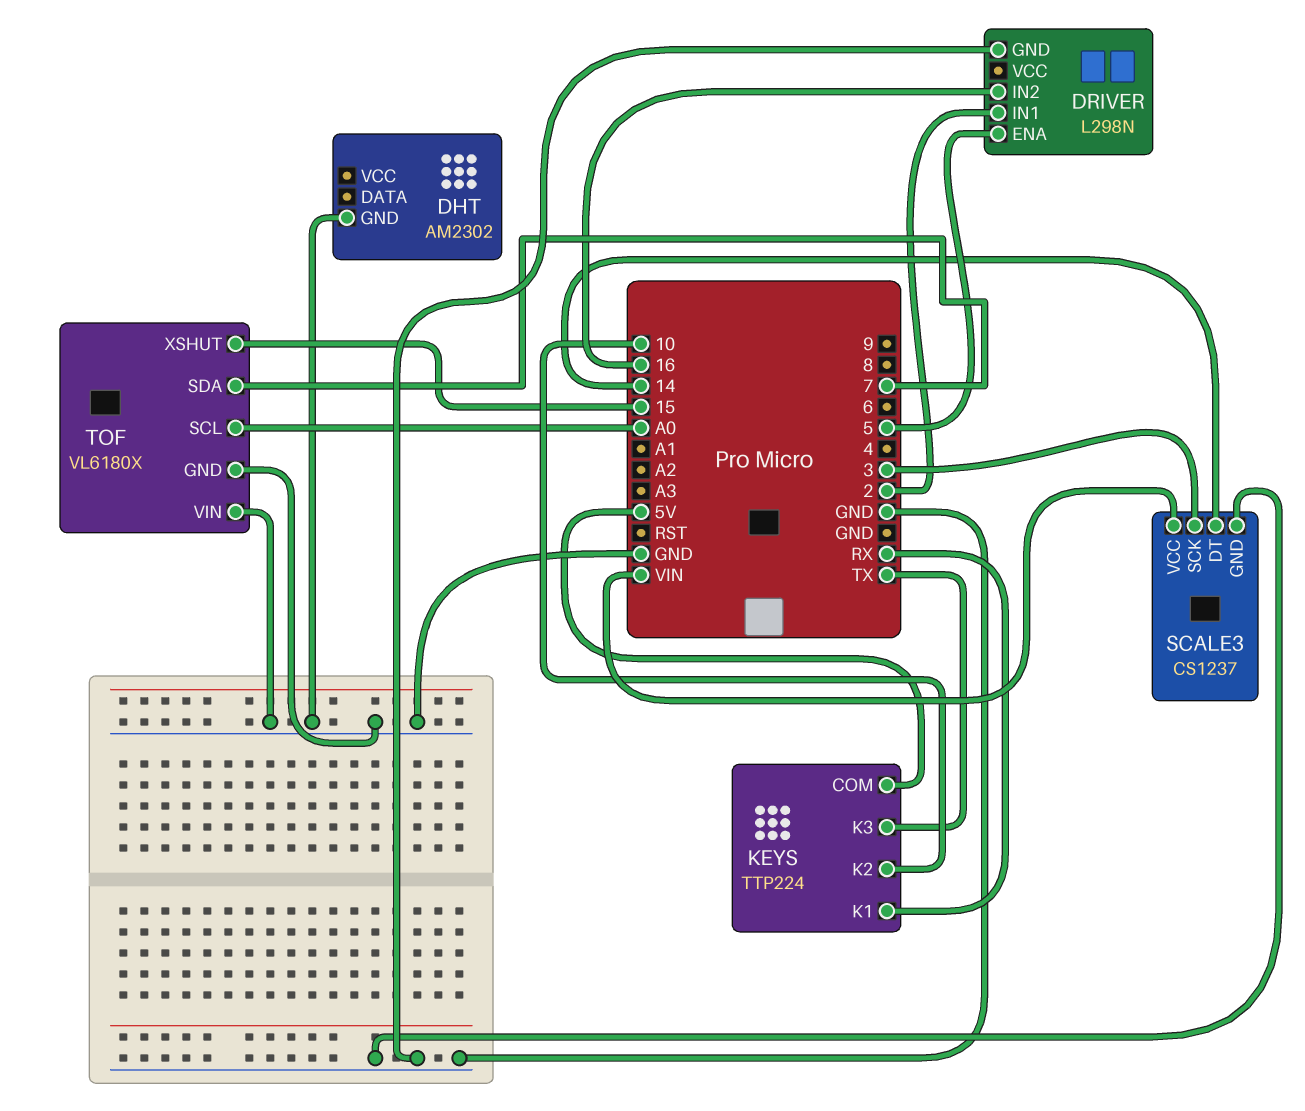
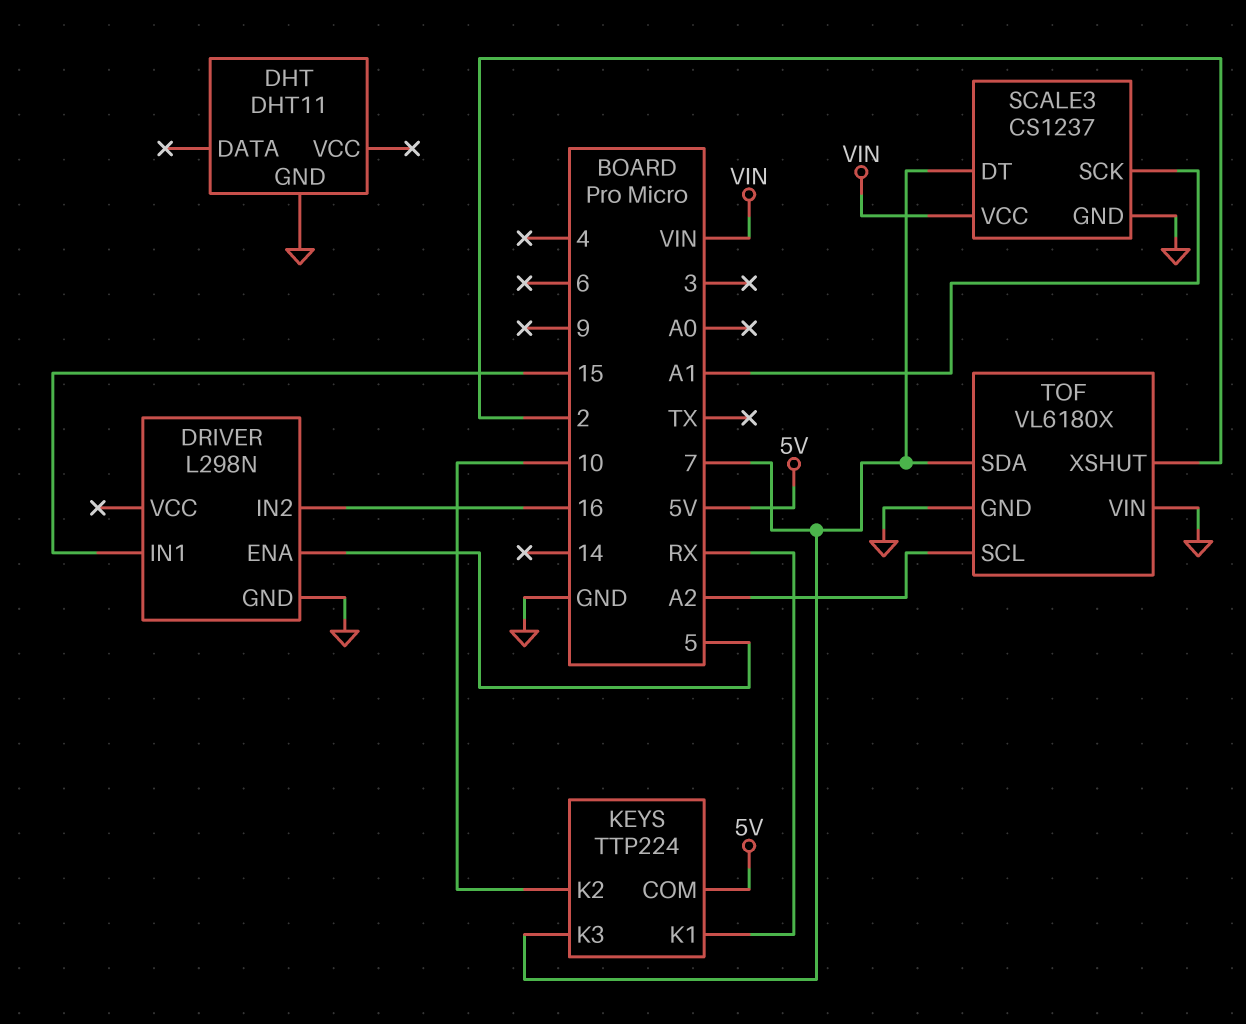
DHT: AM2302 -> DHT11
DRIVER pin IN1: 2 -> 15
KEYS pin K3: TX -> 7
SCALE3 pin DT: 14 -> 7
SCALE3 pin SCK: 3 -> A1
TOF pin SCL: A0 -> A2
TOF pin XSHUT: 15 -> 2

